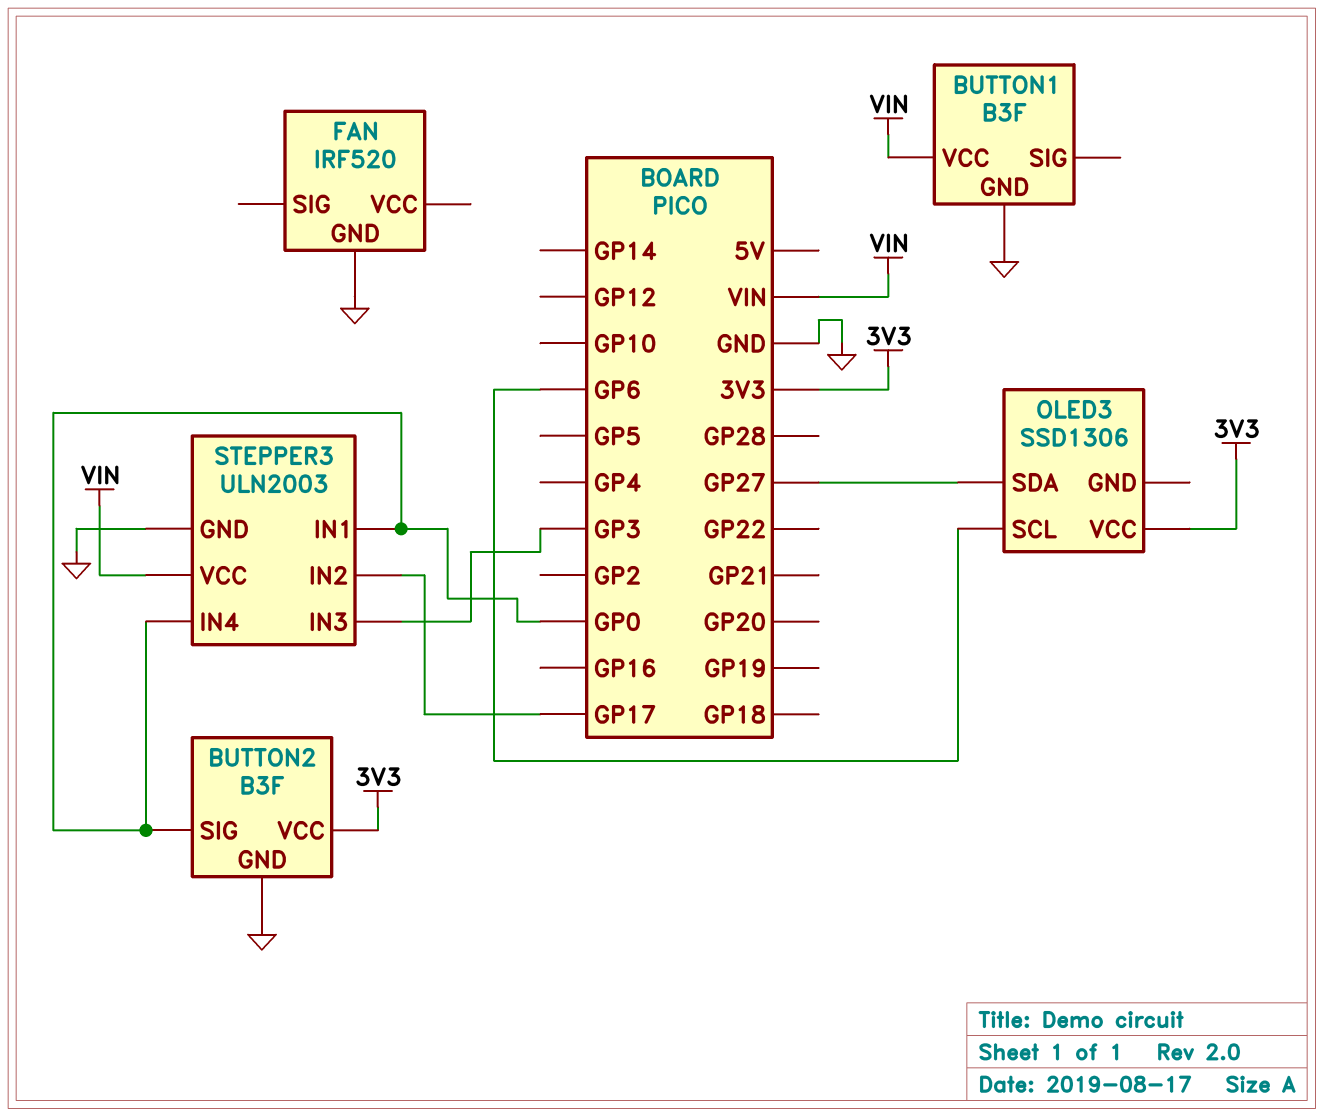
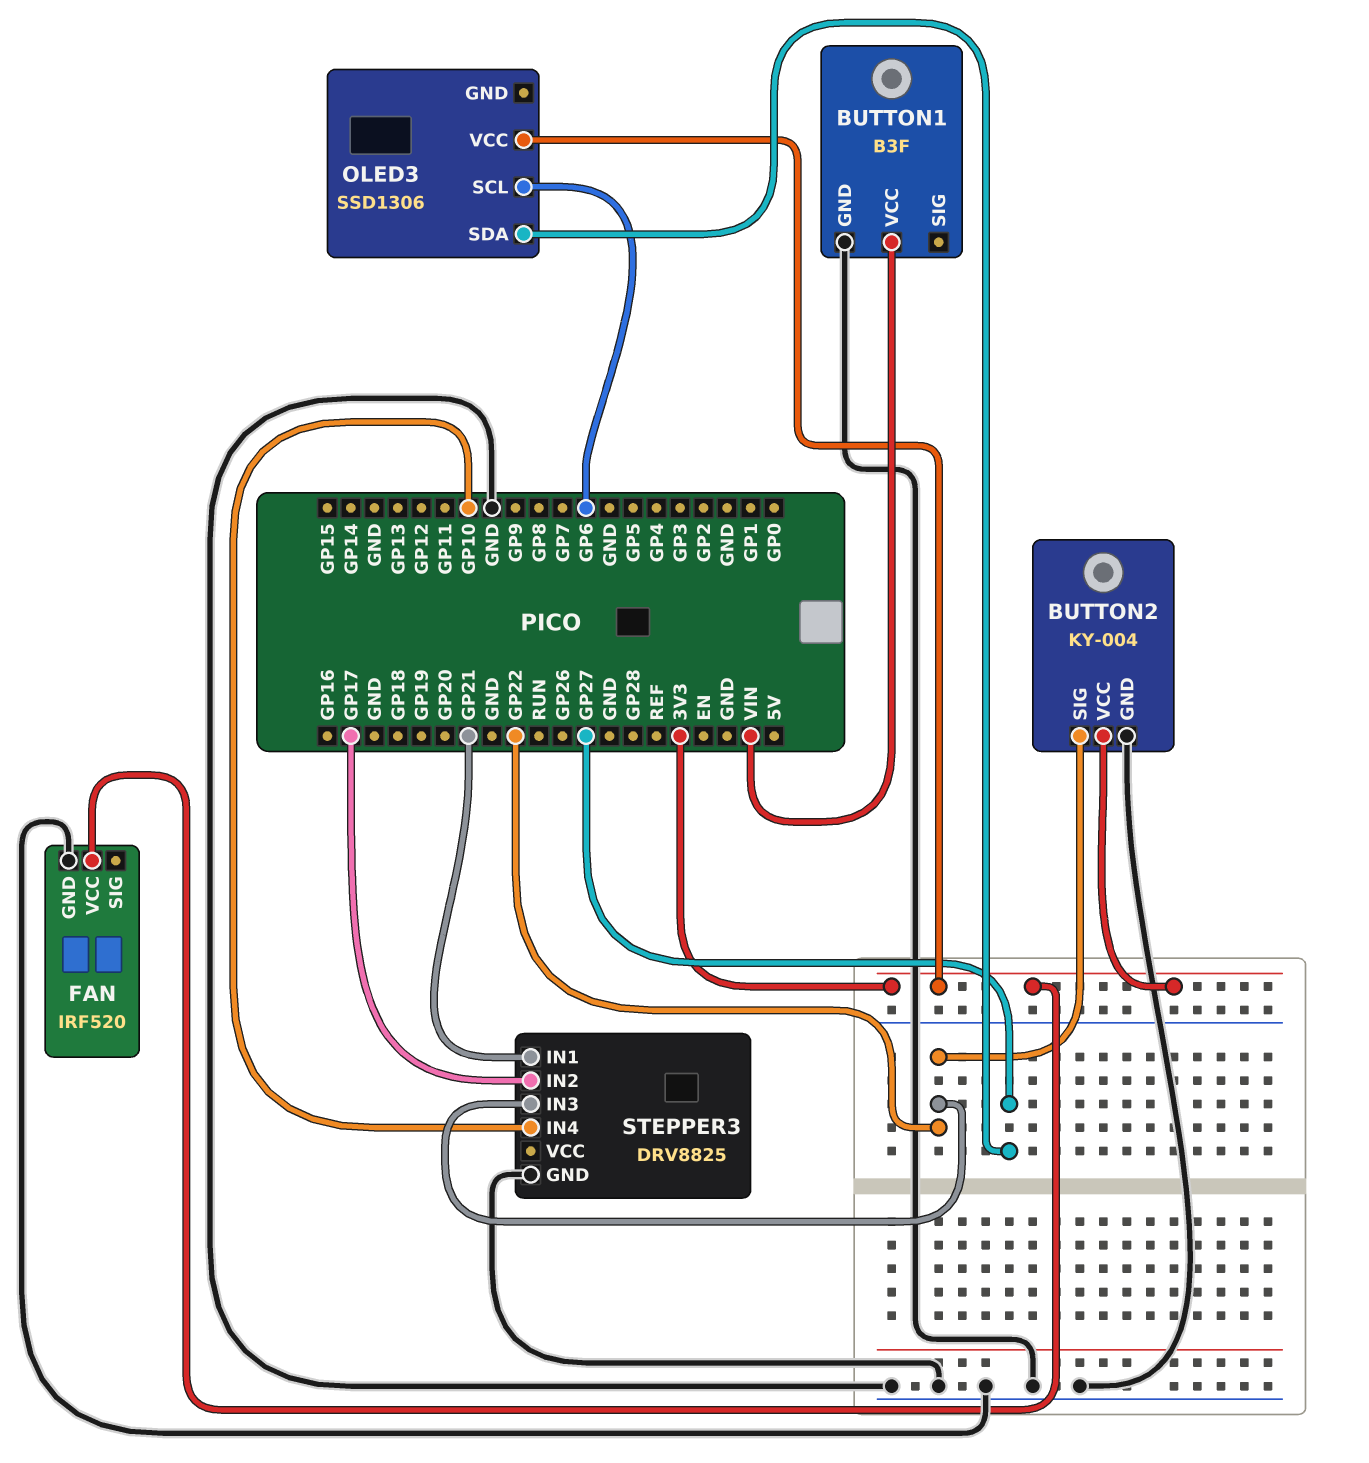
BUTTON2: B3F -> KY-004
BUTTON2 pin SIG: GP0 -> GP22
FAN pin VCC: none -> 3V3
STEPPER3: ULN2003 -> DRV8825
STEPPER3 pin IN1: GP0 -> GP21
STEPPER3 pin IN3: GP3 -> GP22
STEPPER3 pin IN4: GP0 -> GP10
STEPPER3 pin VCC: VIN -> none

